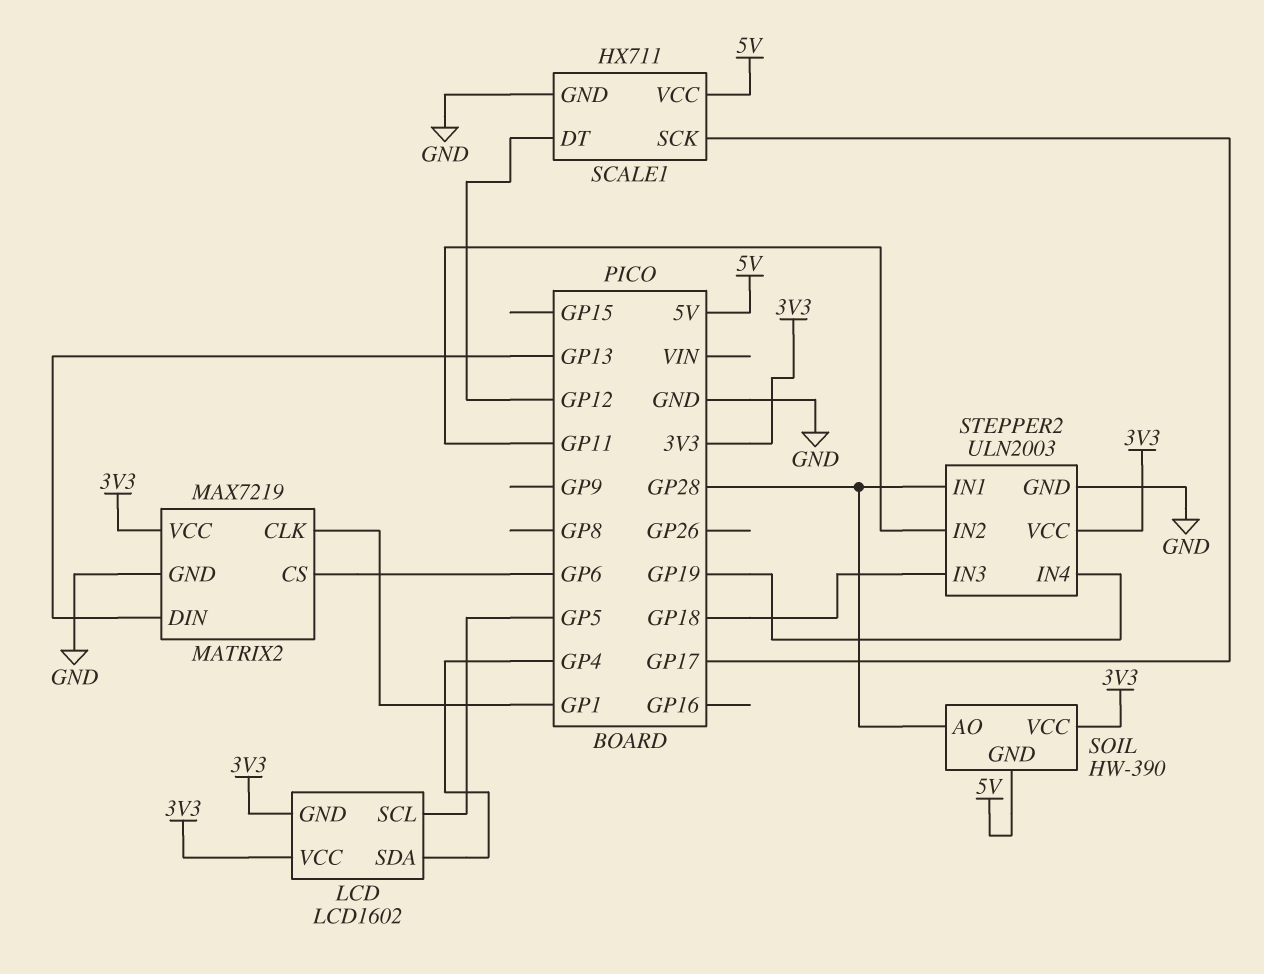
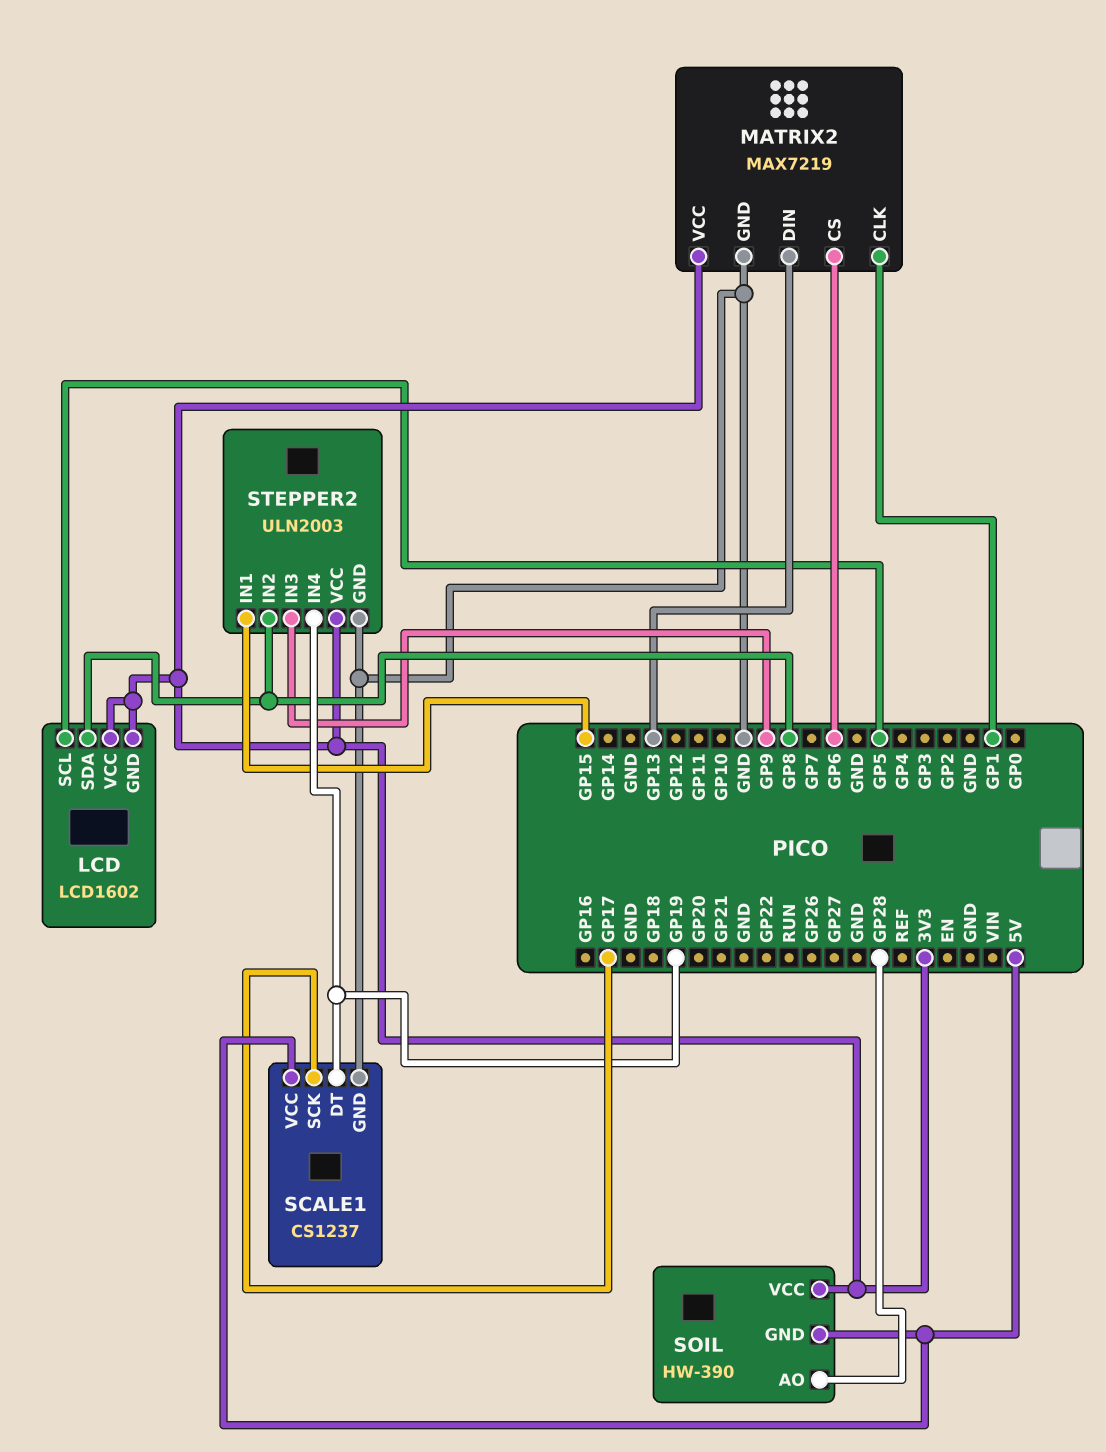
LCD pin SDA: GP4 -> GP8
SCALE1: HX711 -> CS1237
SCALE1 pin DT: GP12 -> GP19
STEPPER2 pin IN1: GP28 -> GP15
STEPPER2 pin IN2: GP11 -> GP8
STEPPER2 pin IN3: GP18 -> GP9

